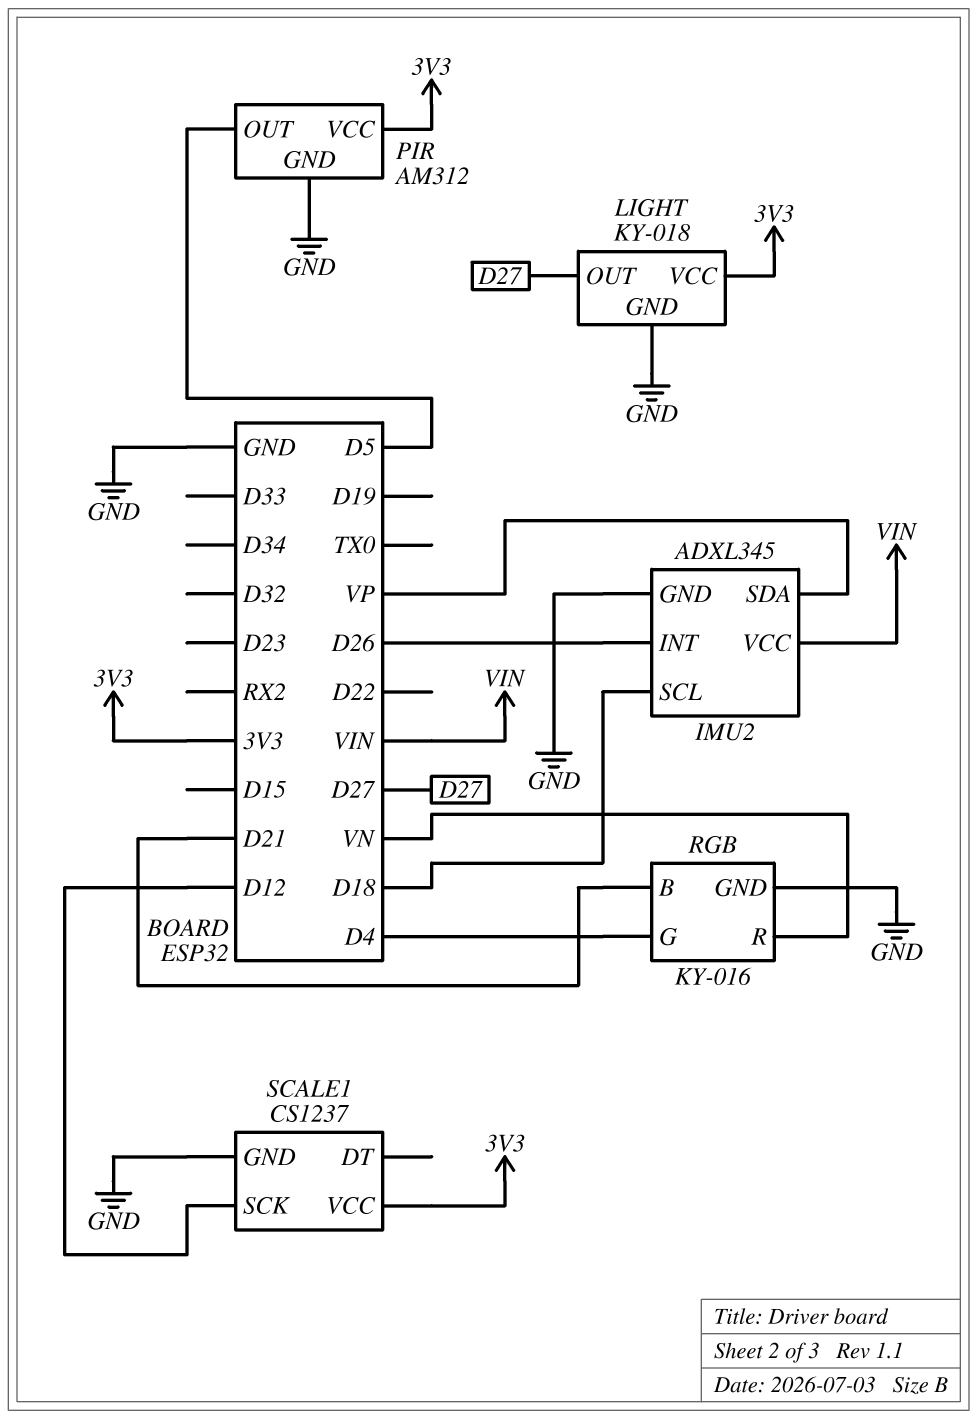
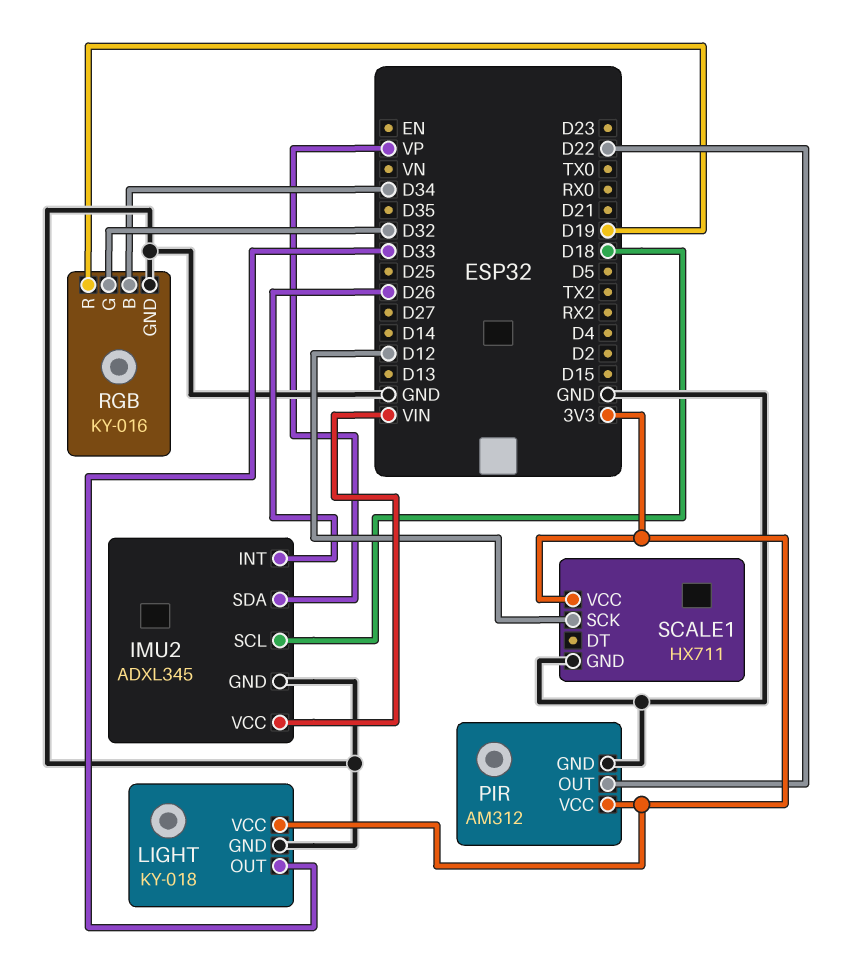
LIGHT pin OUT: D27 -> D33
PIR pin OUT: D5 -> D22
RGB pin B: D21 -> D34
RGB pin G: D4 -> D32
RGB pin R: VN -> D19
SCALE1: CS1237 -> HX711

